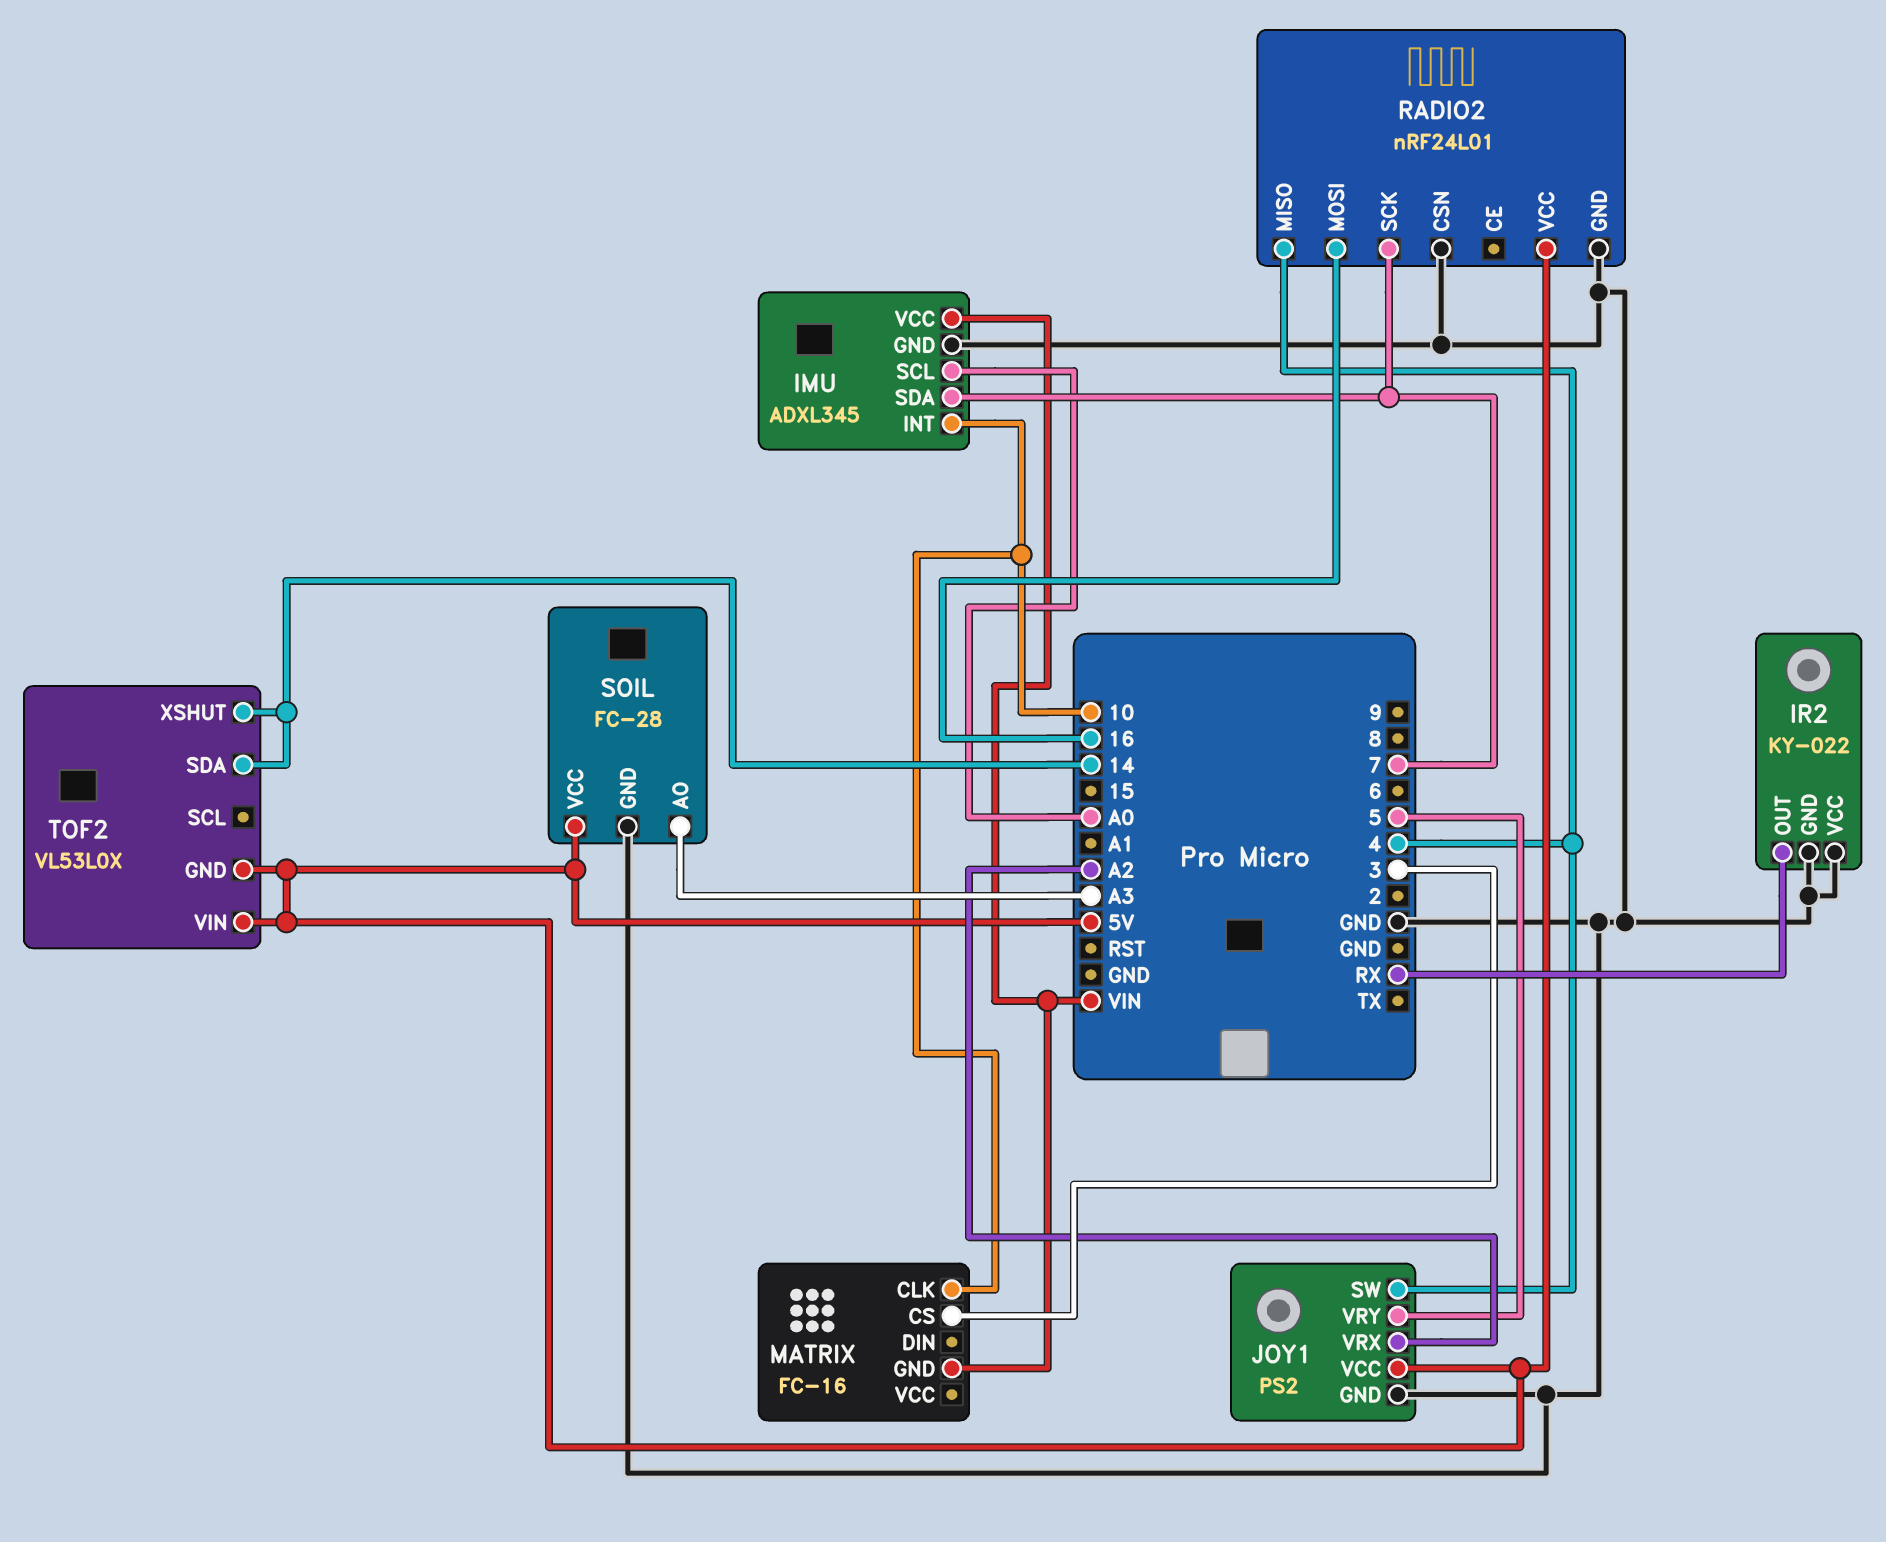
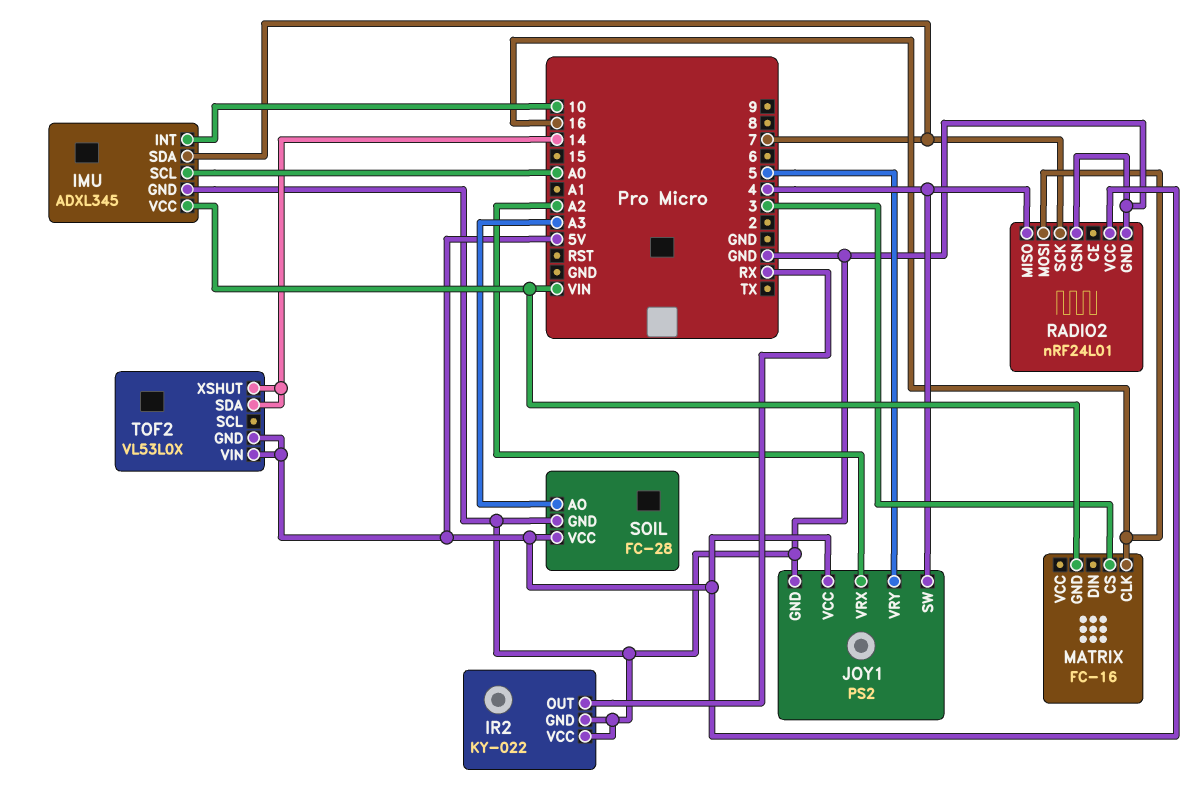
MATRIX pin CLK: 10 -> 16

